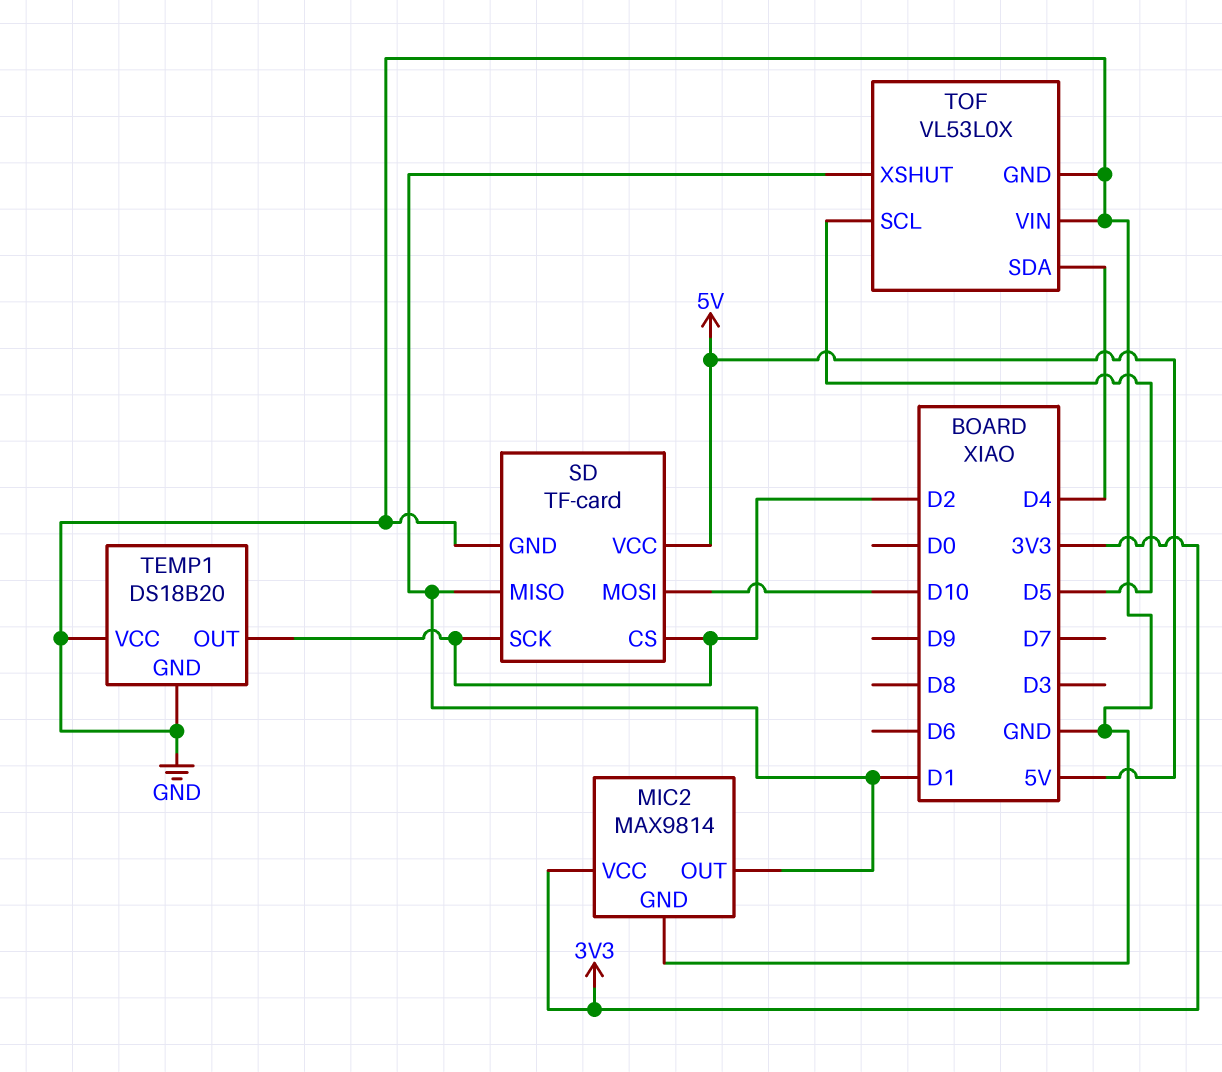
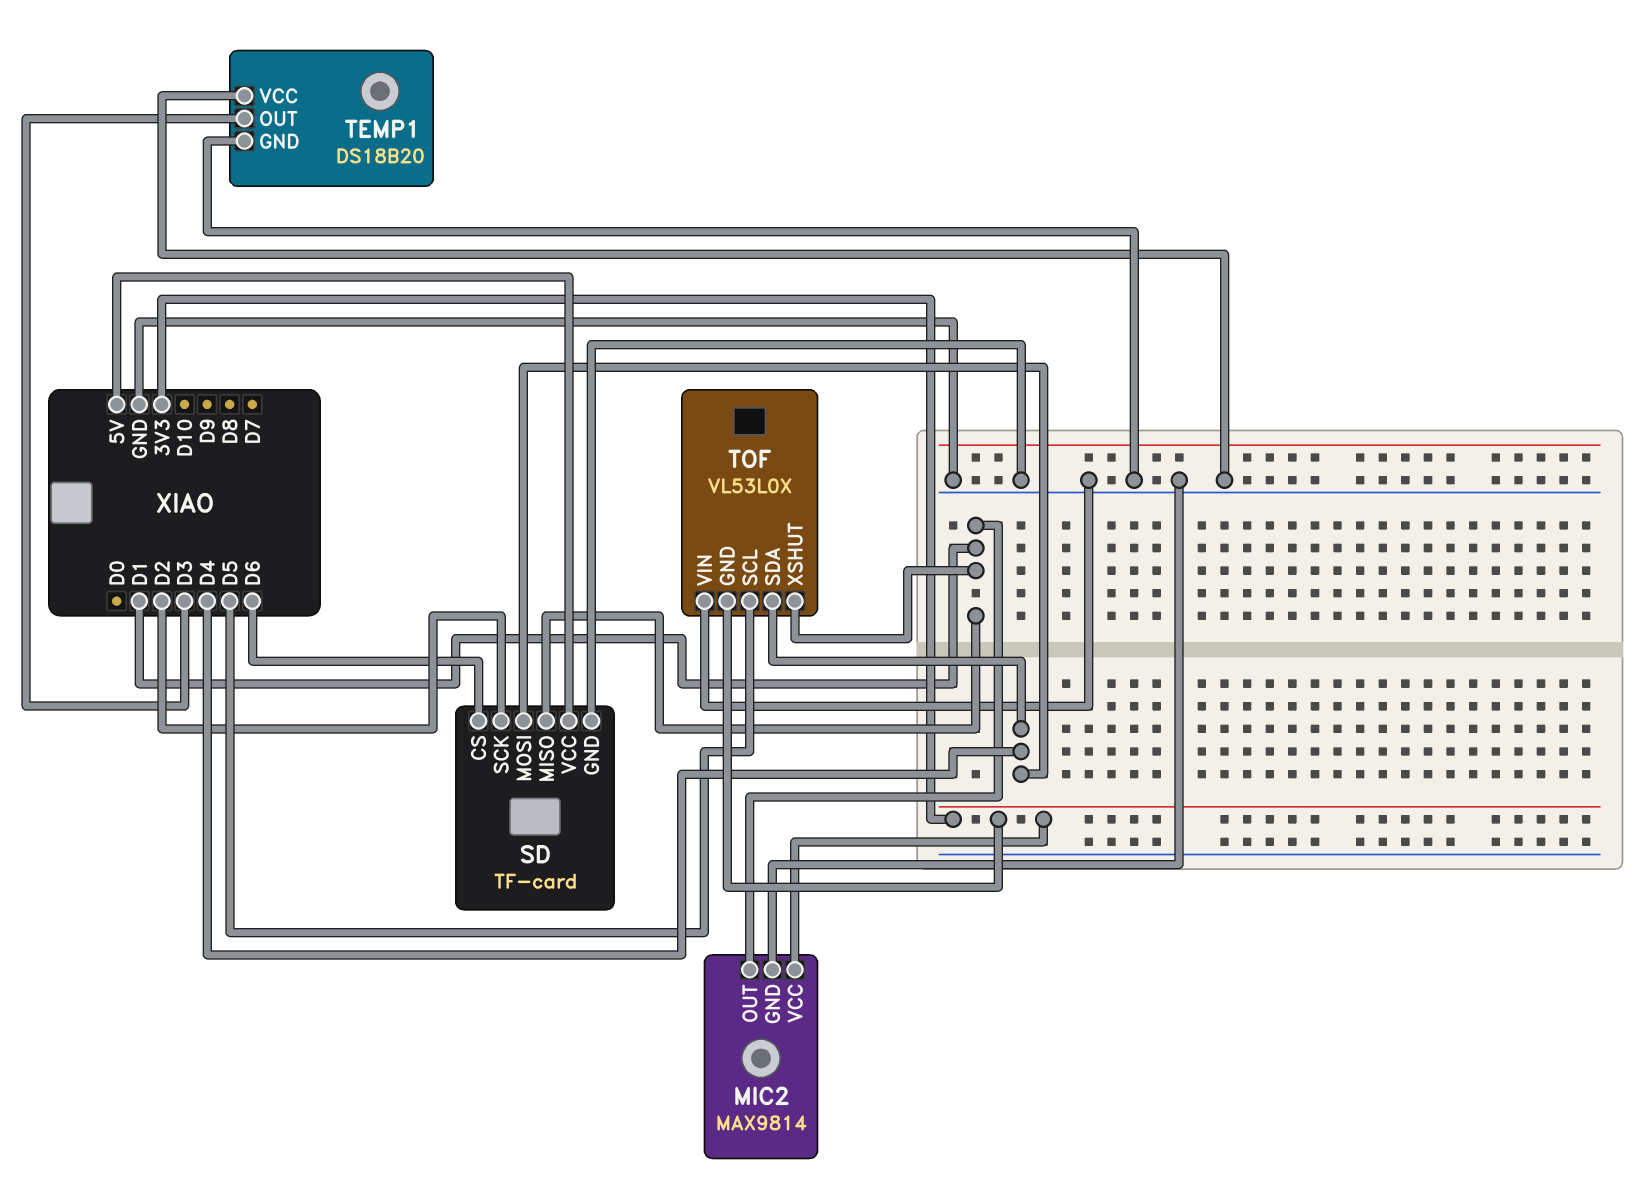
SD pin CS: D2 -> D6
SD pin MOSI: D10 -> D4
TEMP1 pin OUT: D2 -> D3
TOF pin GND: GND -> 3V3

